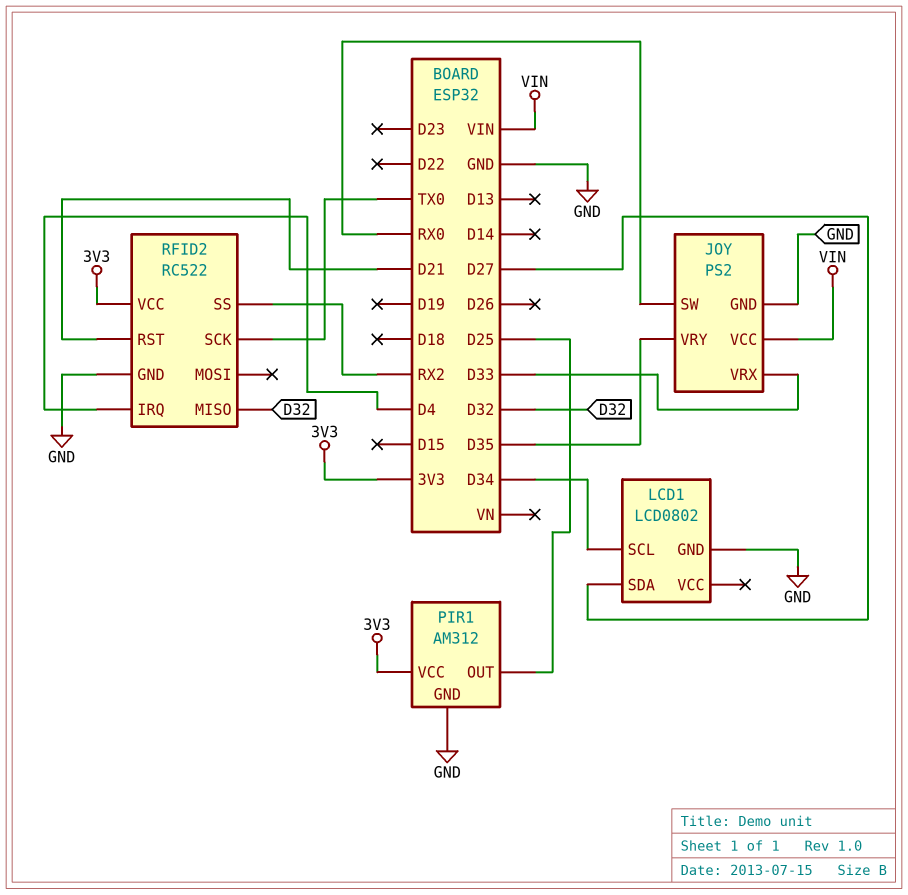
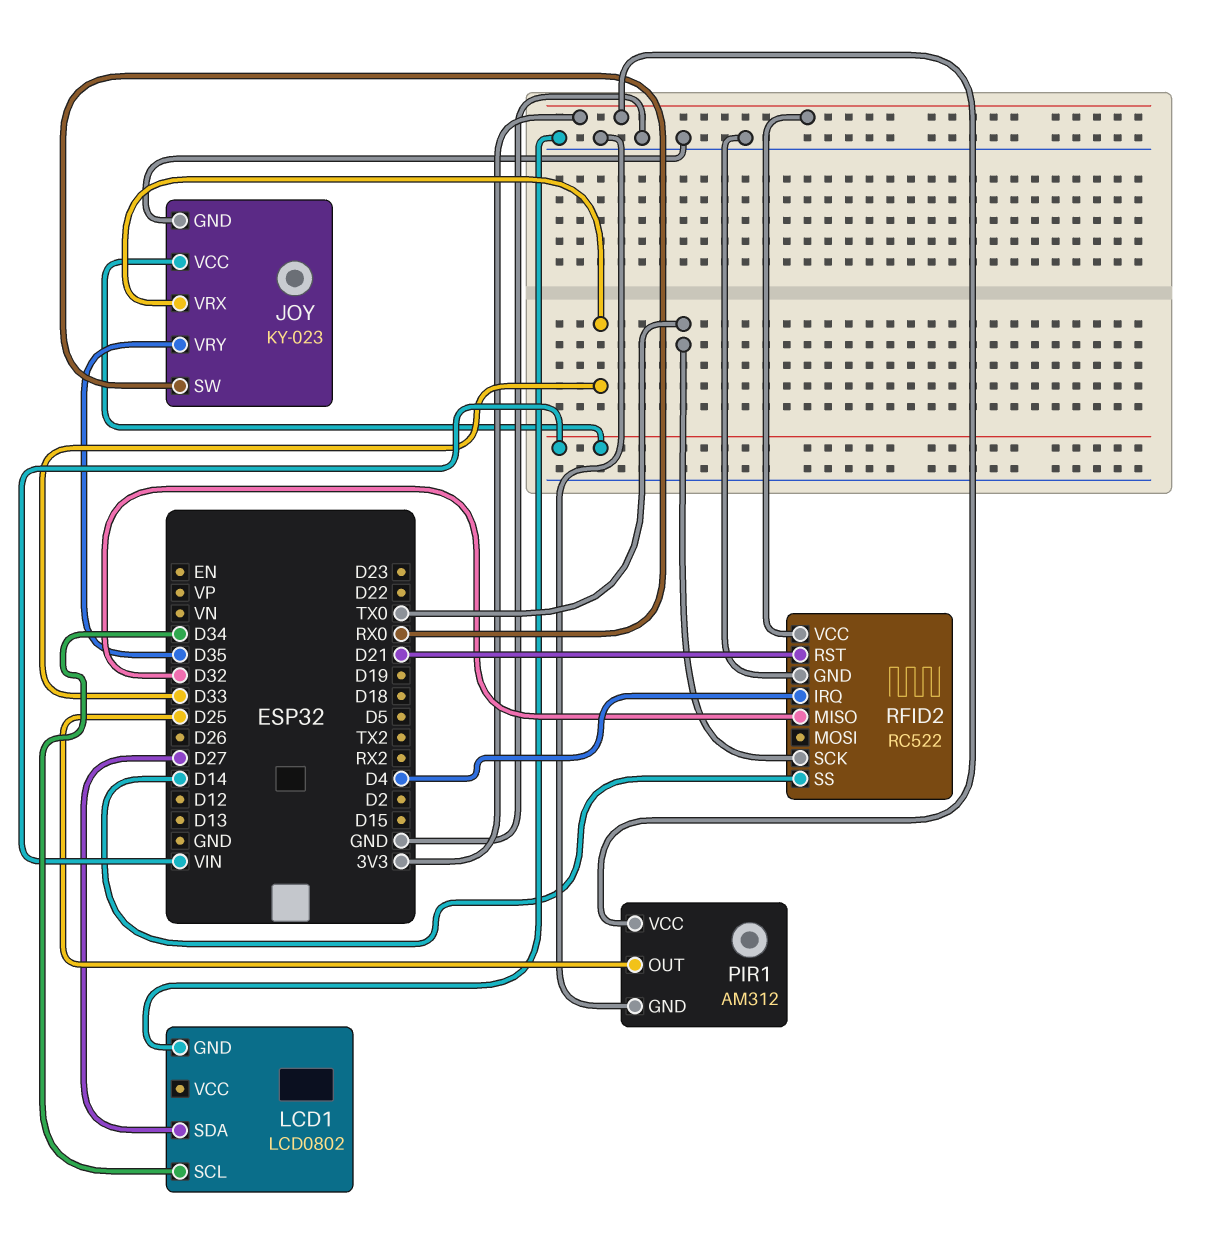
JOY: PS2 -> KY-023
RFID2 pin SS: RX2 -> D14

